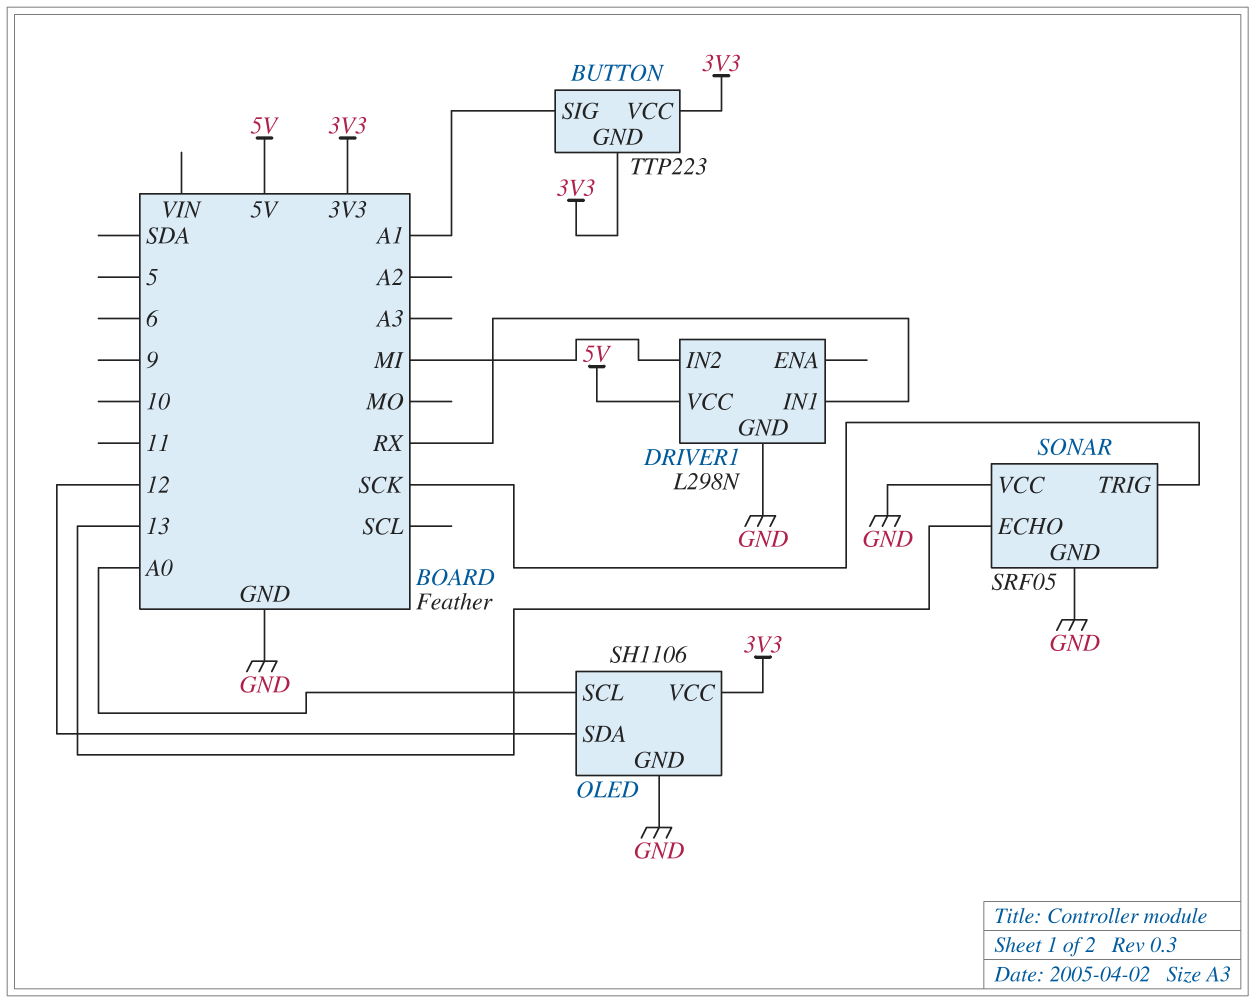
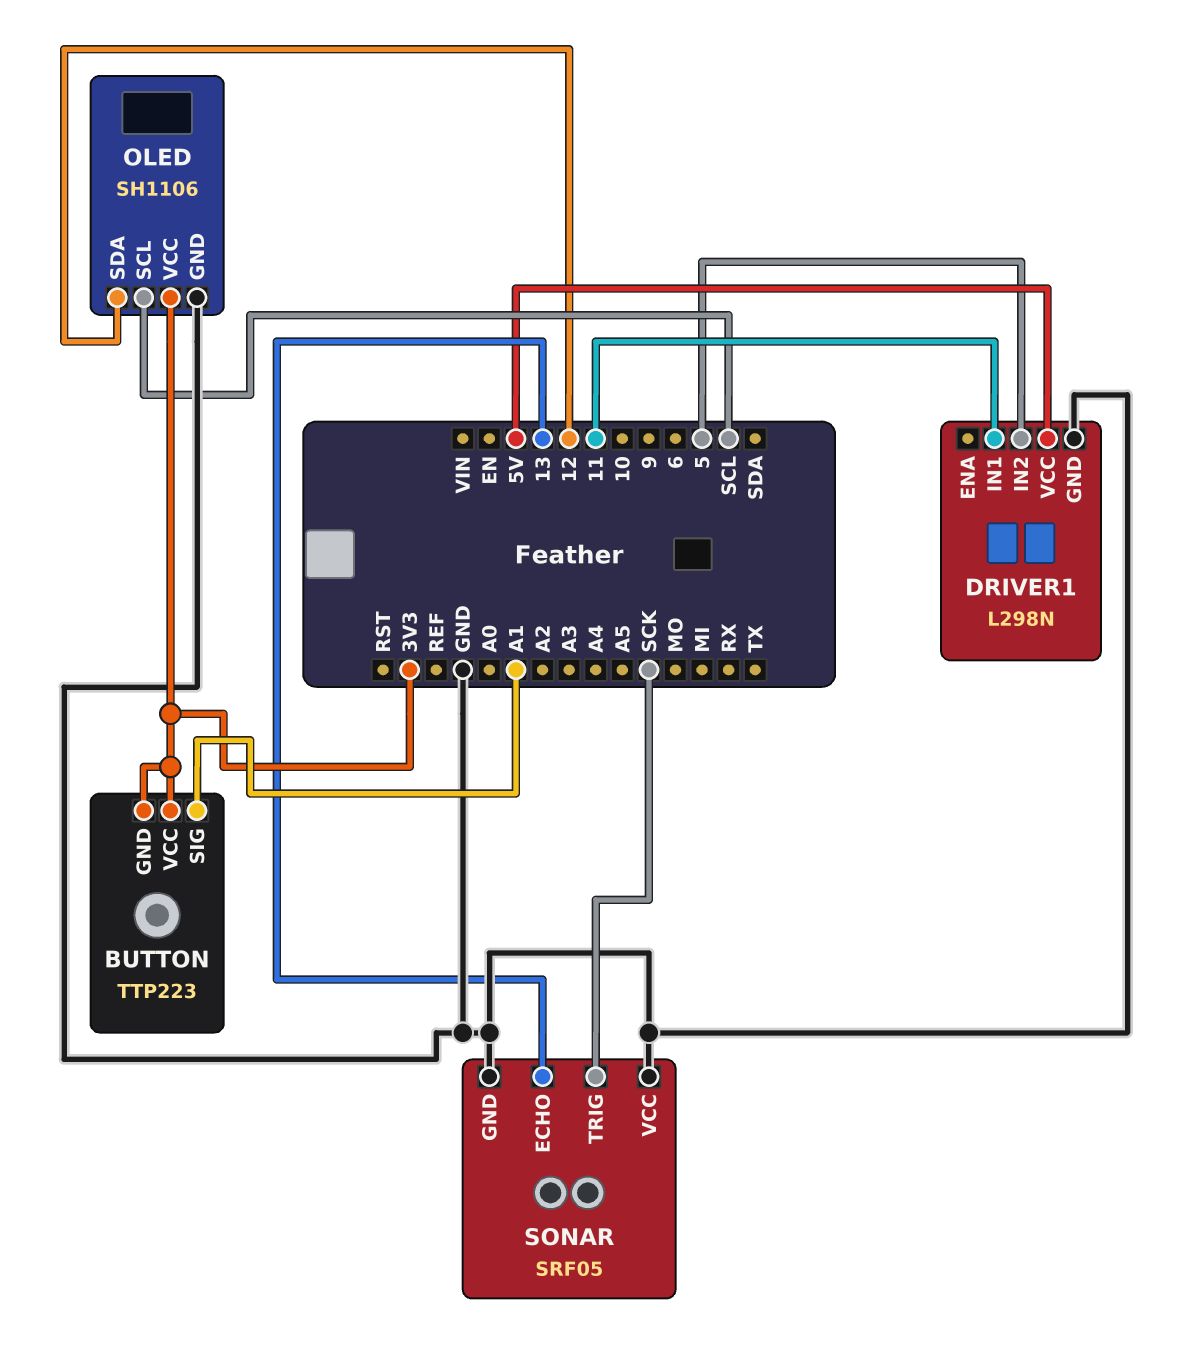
DRIVER1 pin IN1: RX -> 11
DRIVER1 pin IN2: MI -> 5
OLED pin SCL: A0 -> SCL

